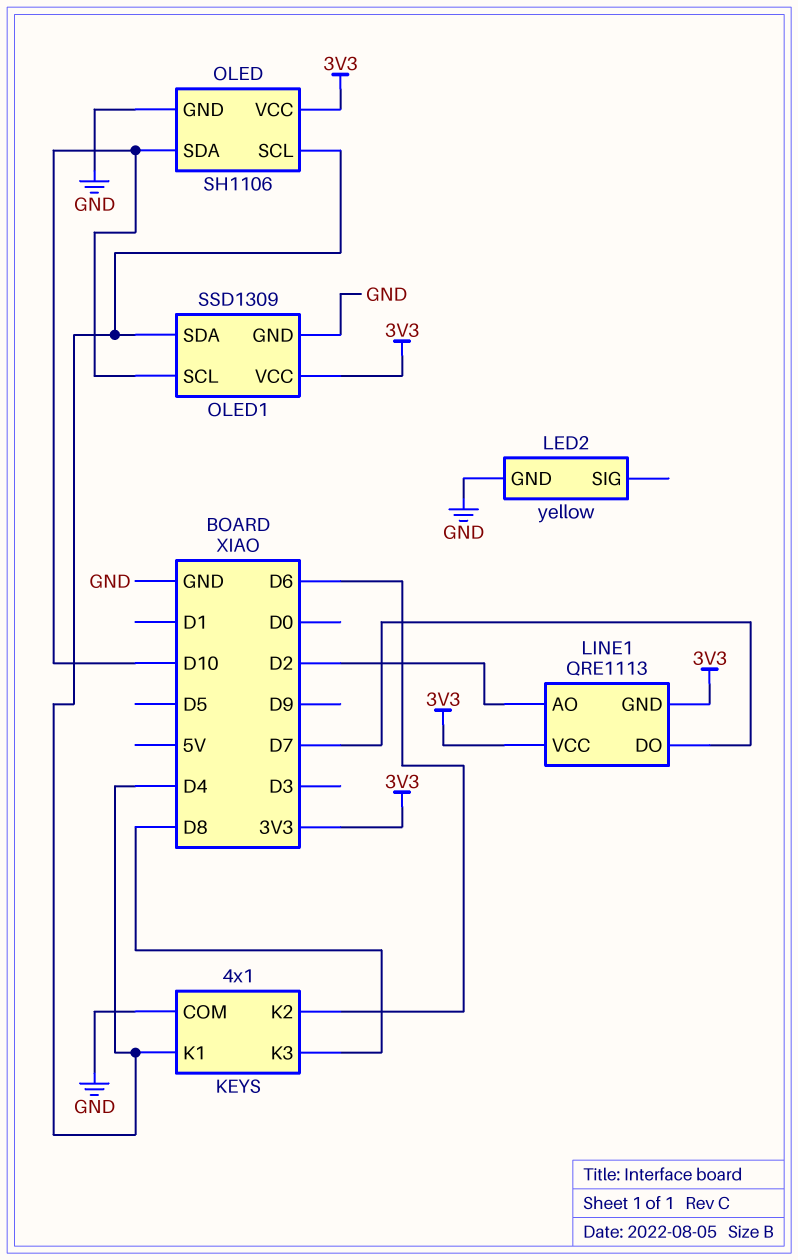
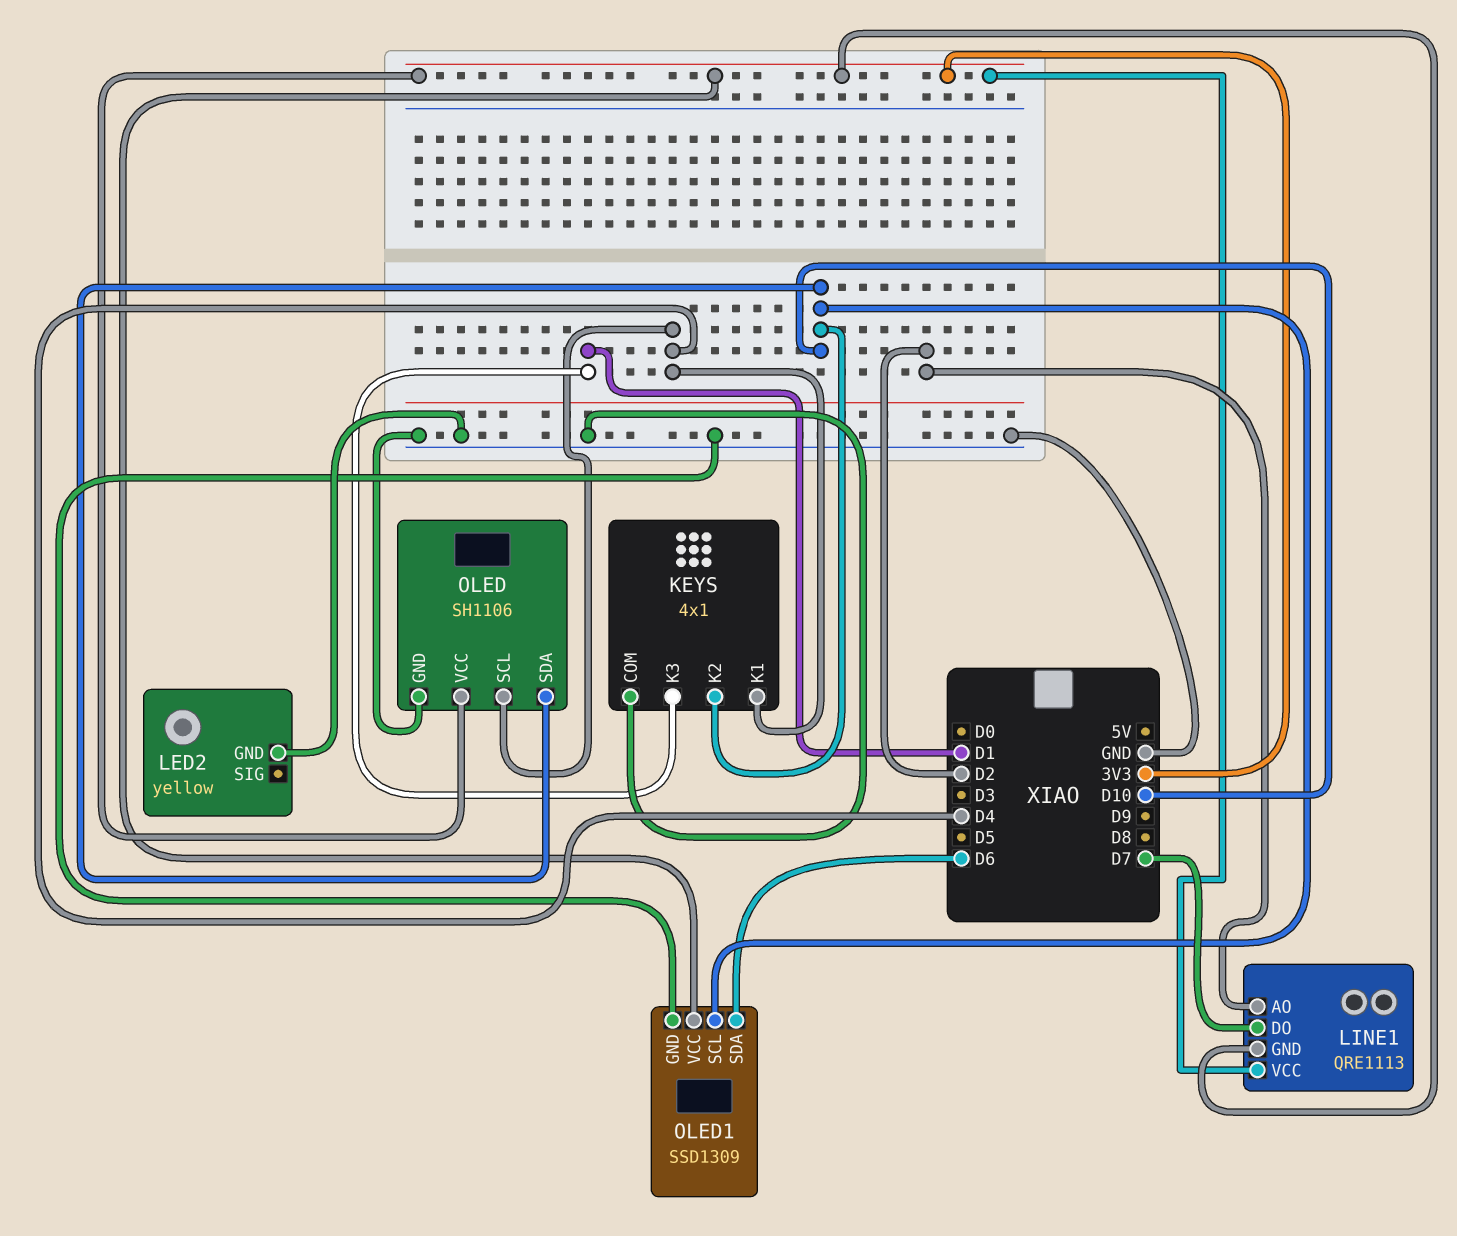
KEYS pin K2: D6 -> D10
KEYS pin K3: D8 -> D1
OLED1 pin SDA: D4 -> D6

